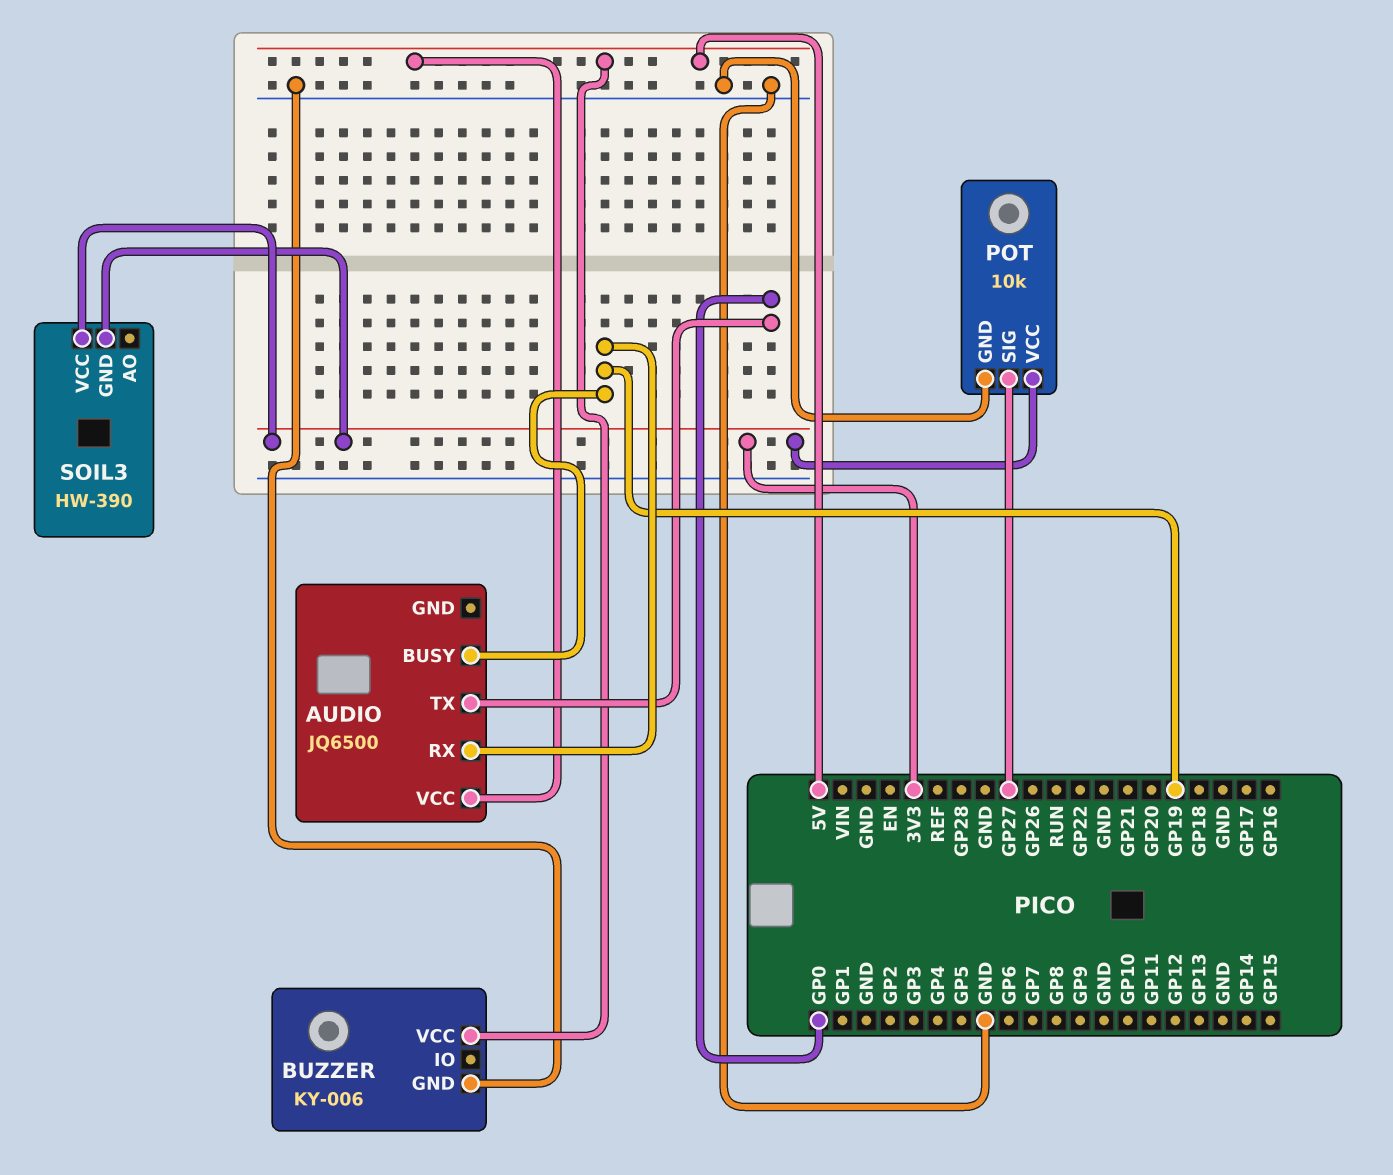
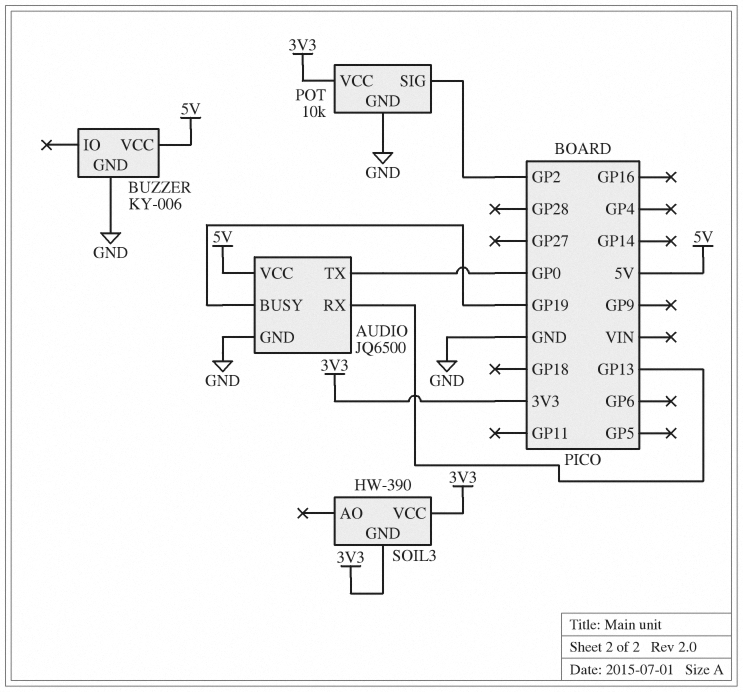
AUDIO pin GND: none -> GND
AUDIO pin RX: GP19 -> GP13
POT pin SIG: GP27 -> GP2

